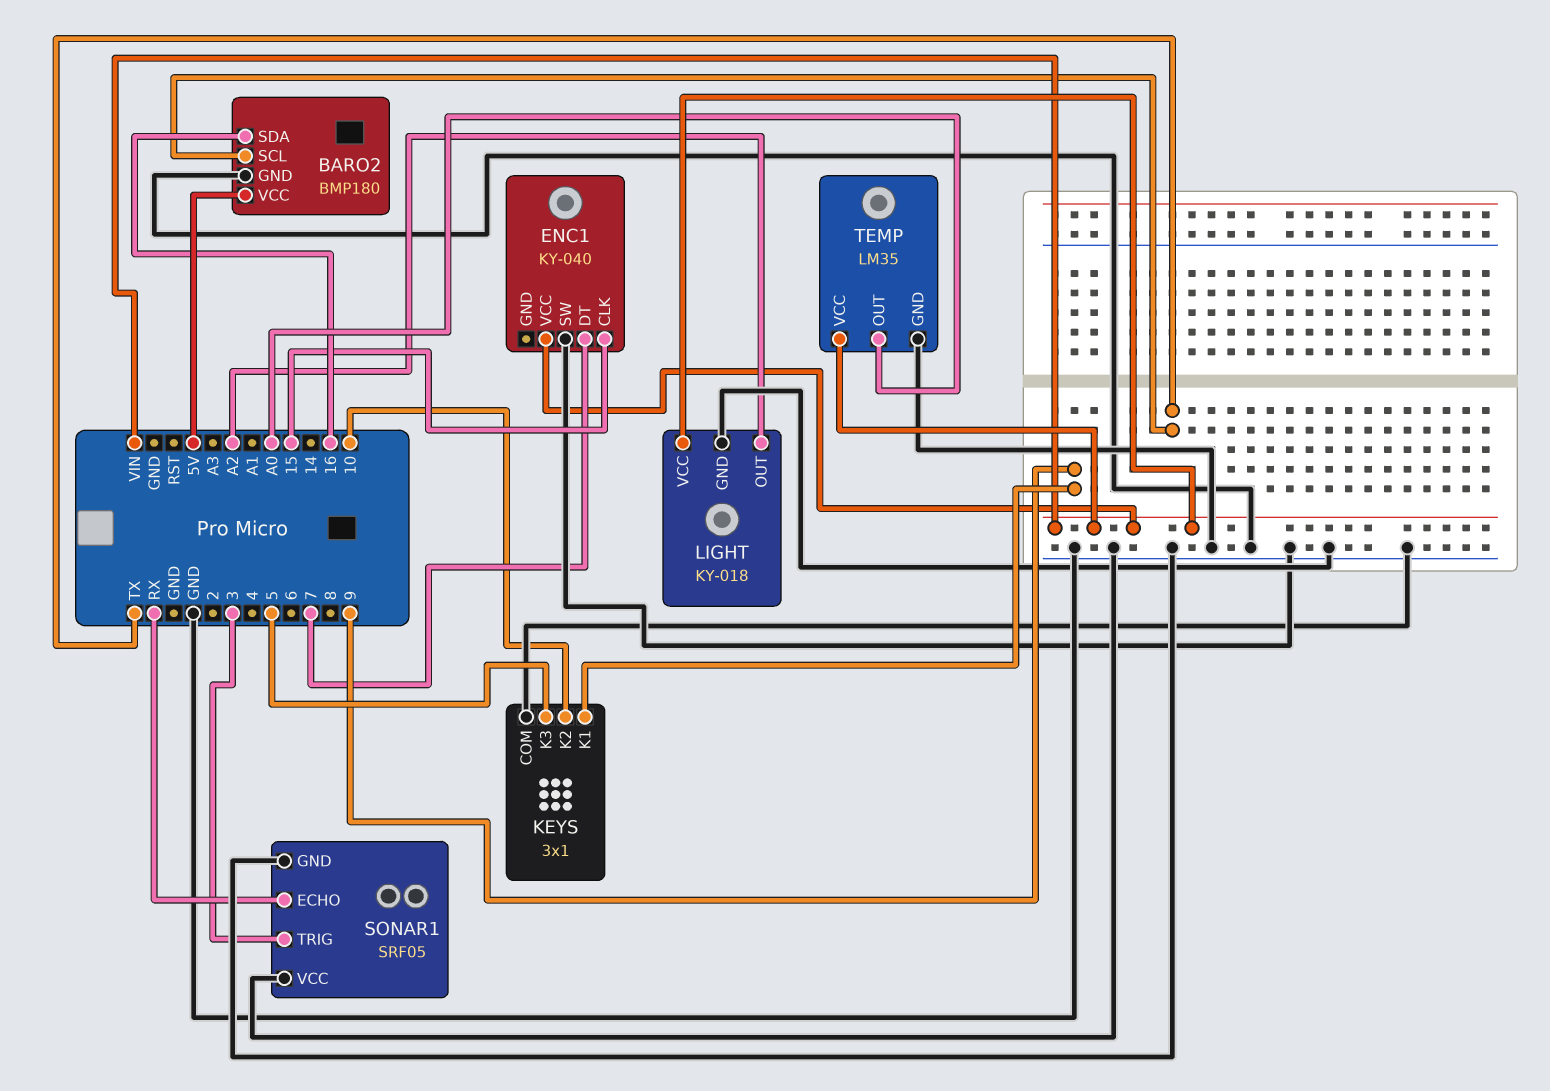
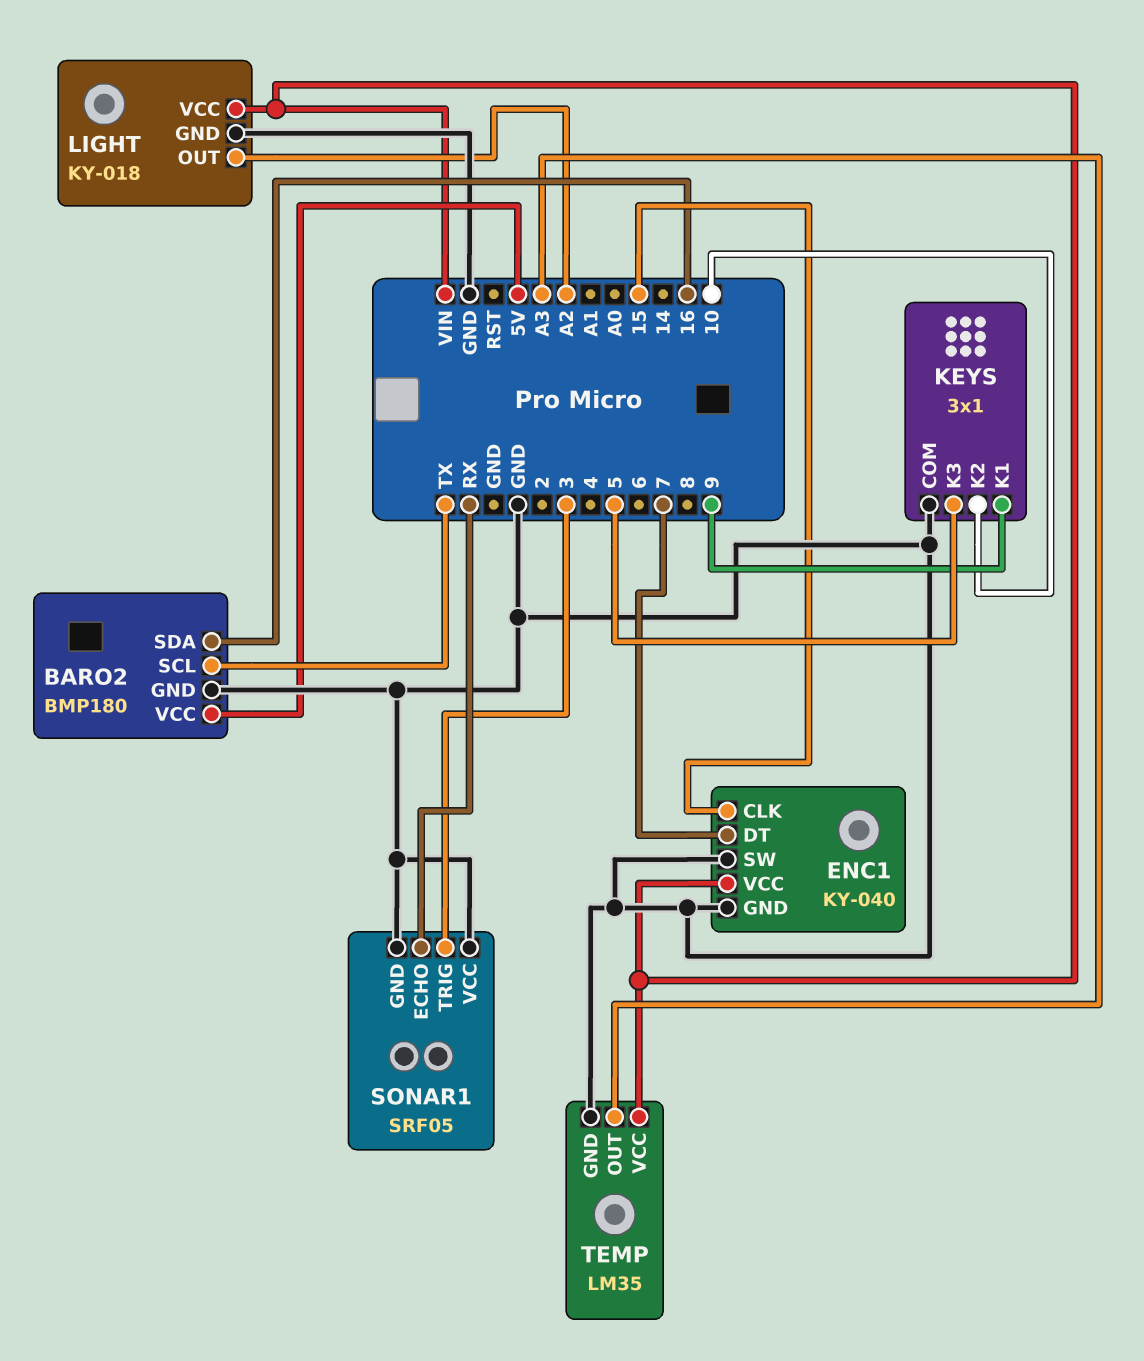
ENC1 pin GND: none -> GND
TEMP pin OUT: A0 -> A3

